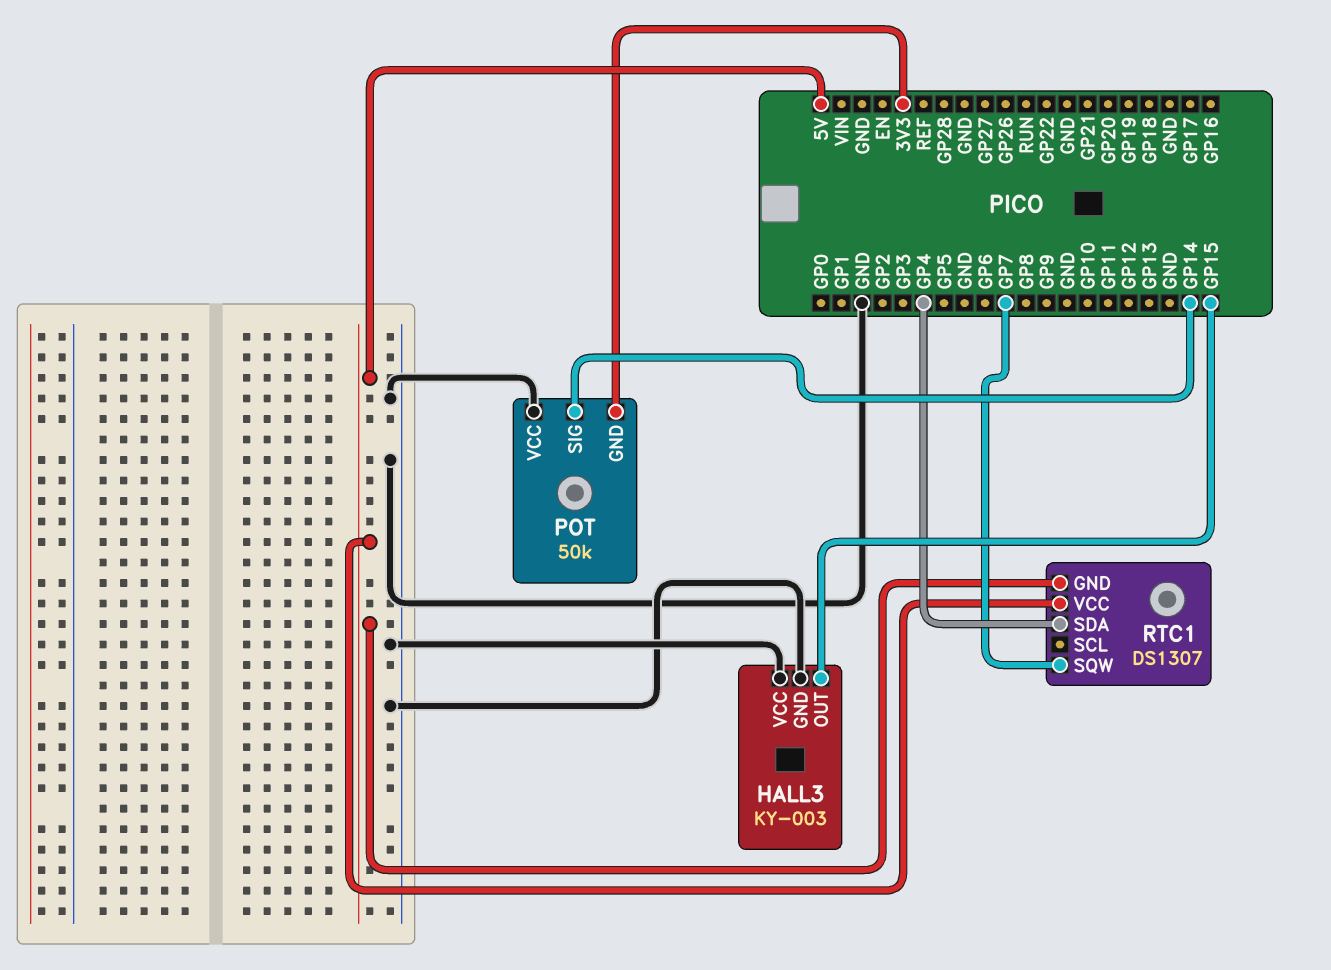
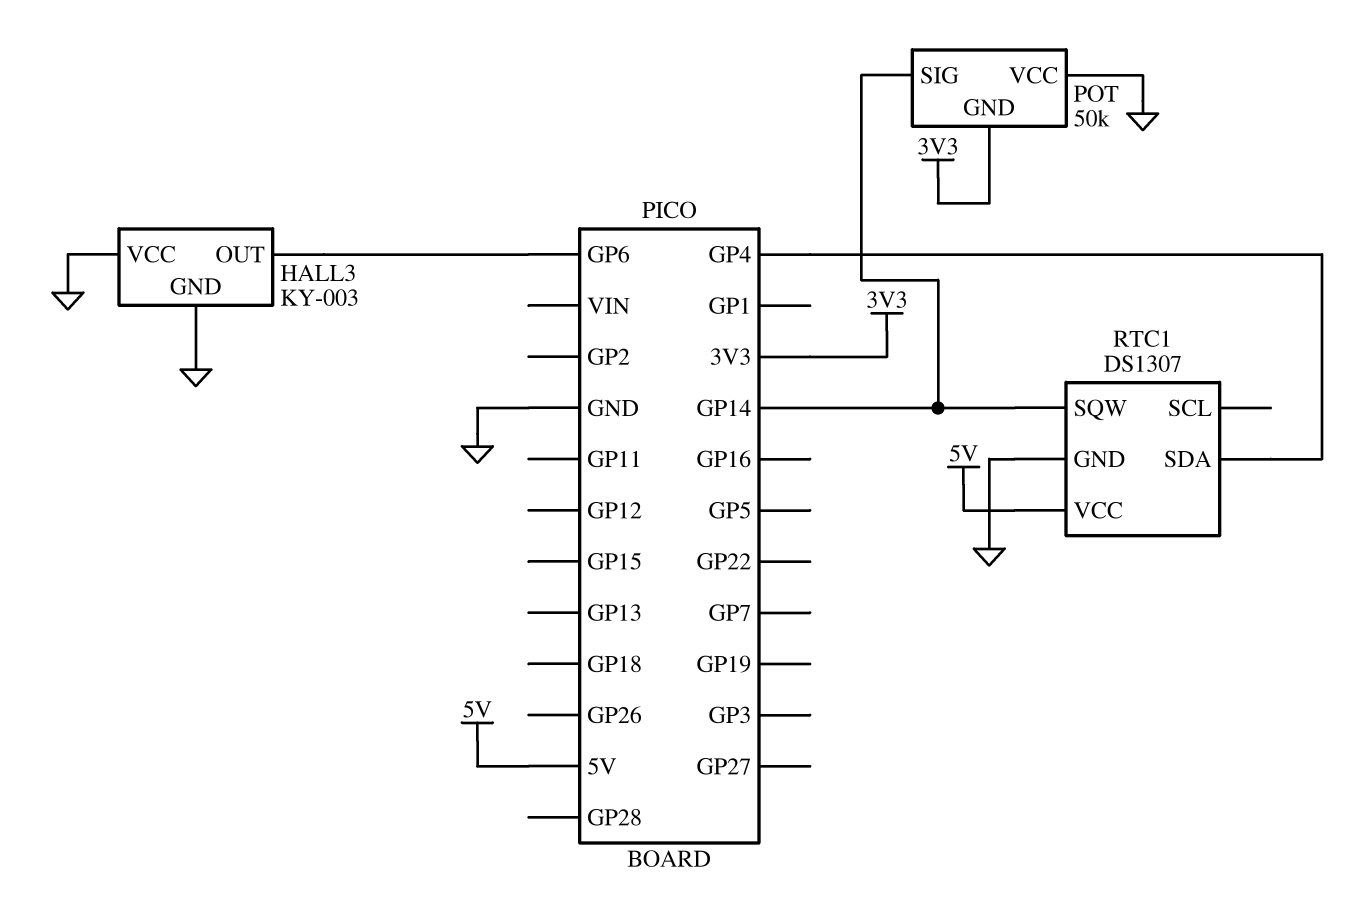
HALL3 pin OUT: GP15 -> GP6
RTC1 pin GND: 5V -> GND
RTC1 pin SQW: GP7 -> GP14

